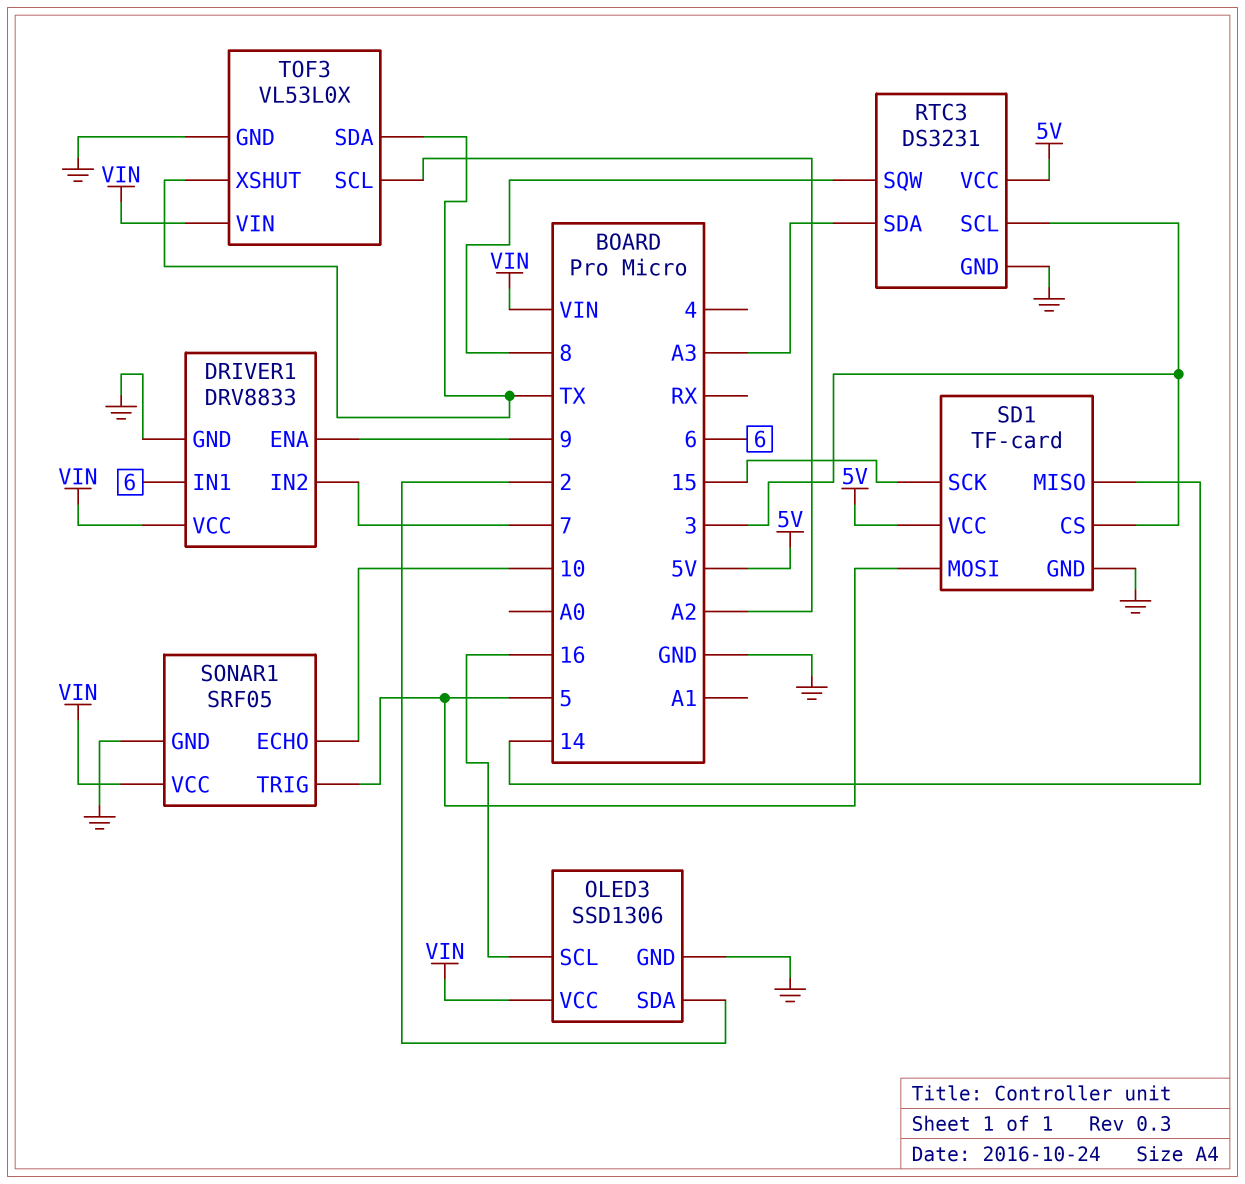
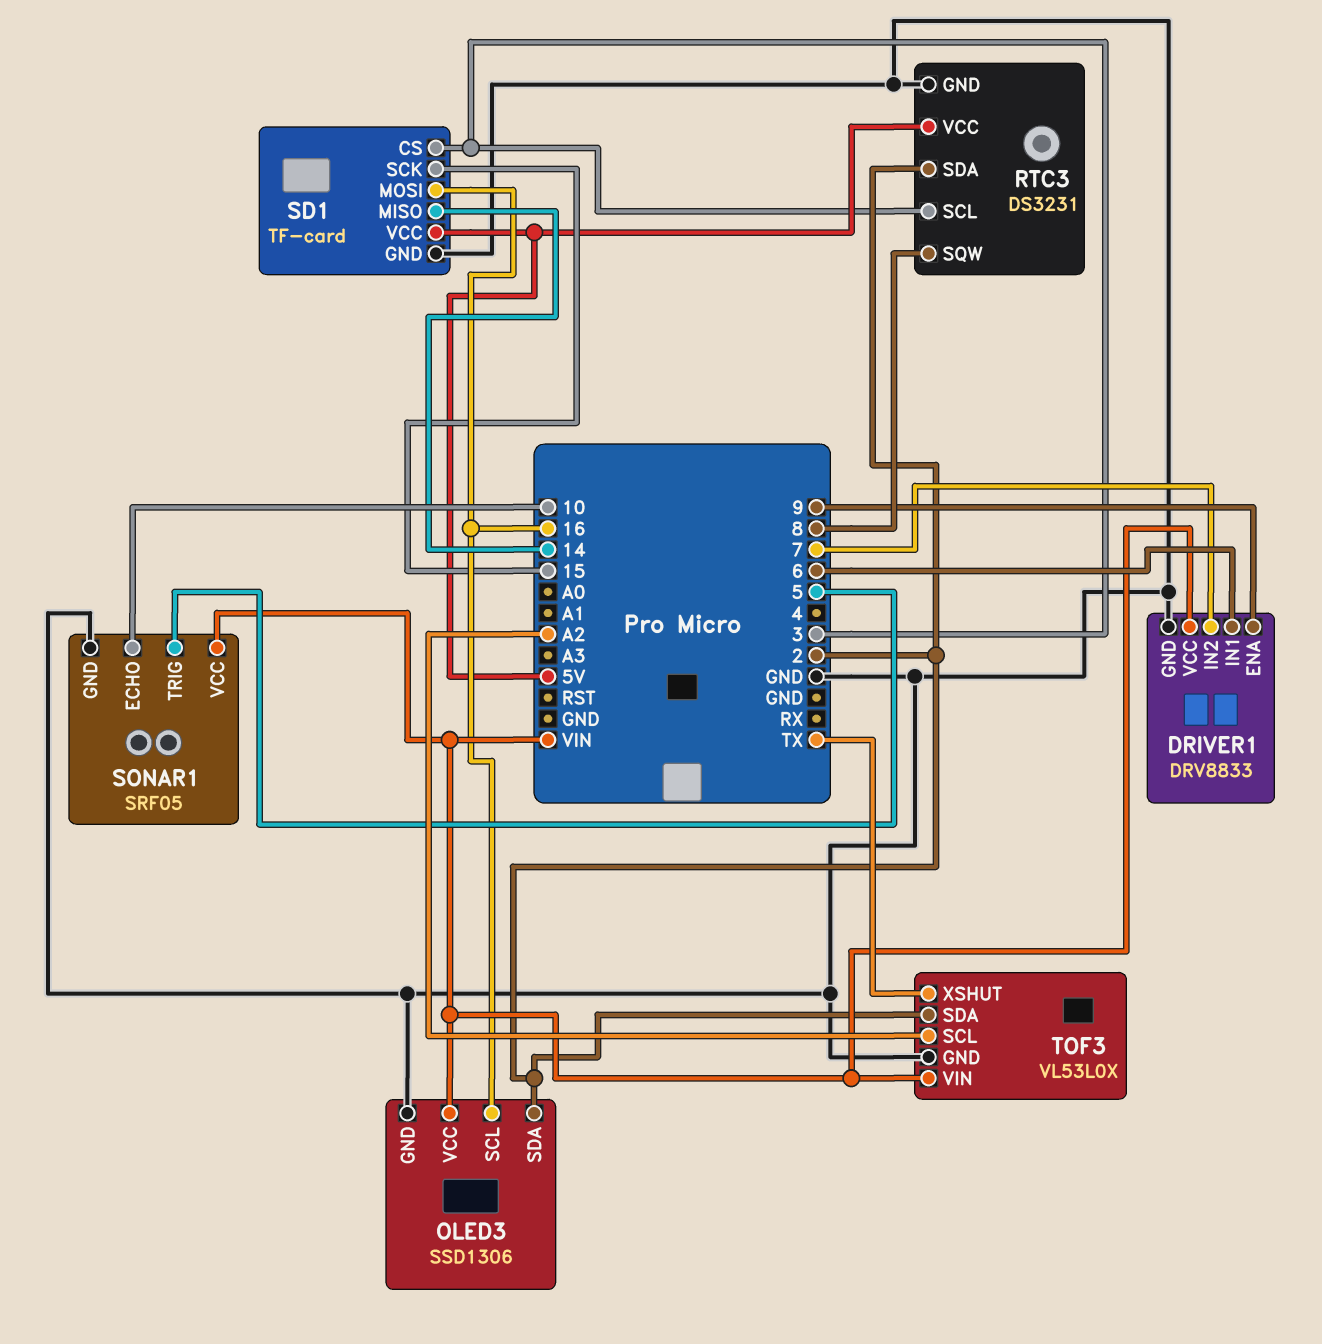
RTC3 pin SDA: A3 -> 2
SD1 pin MOSI: 5 -> 16
TOF3 pin SDA: TX -> 2

